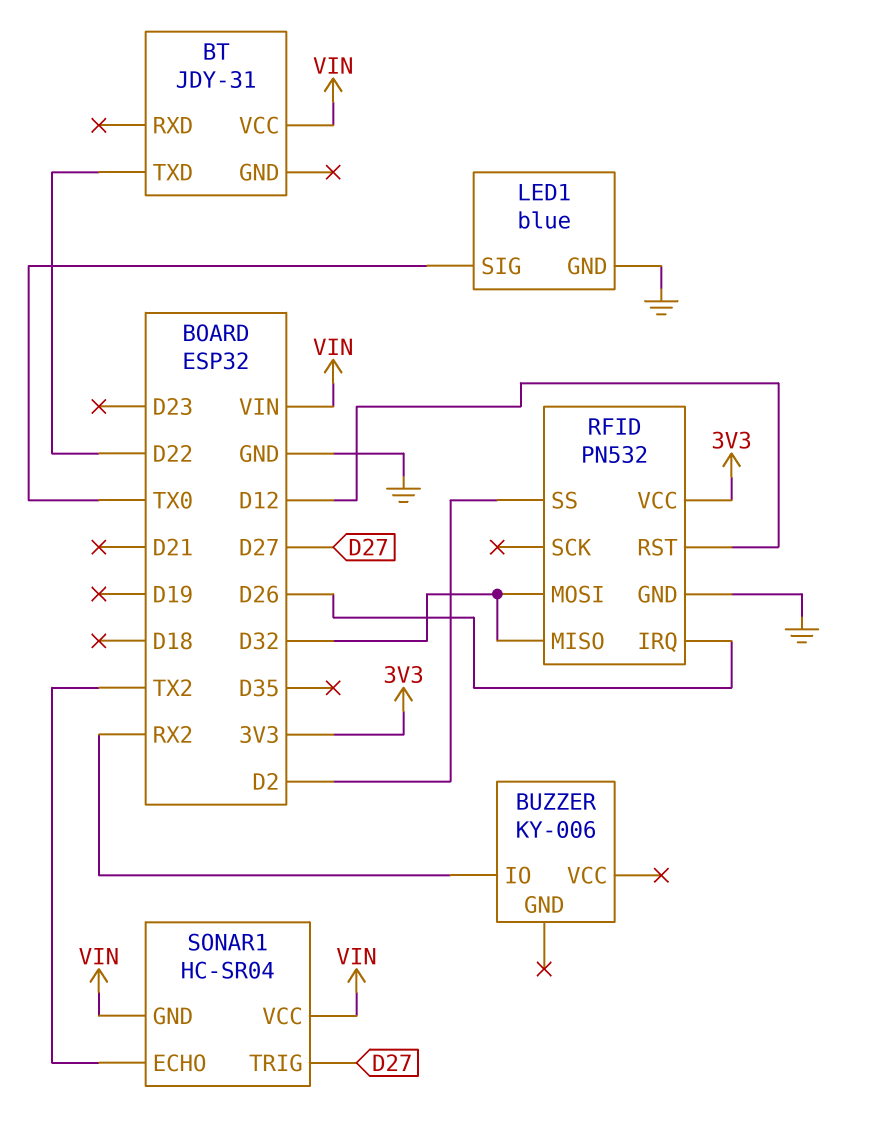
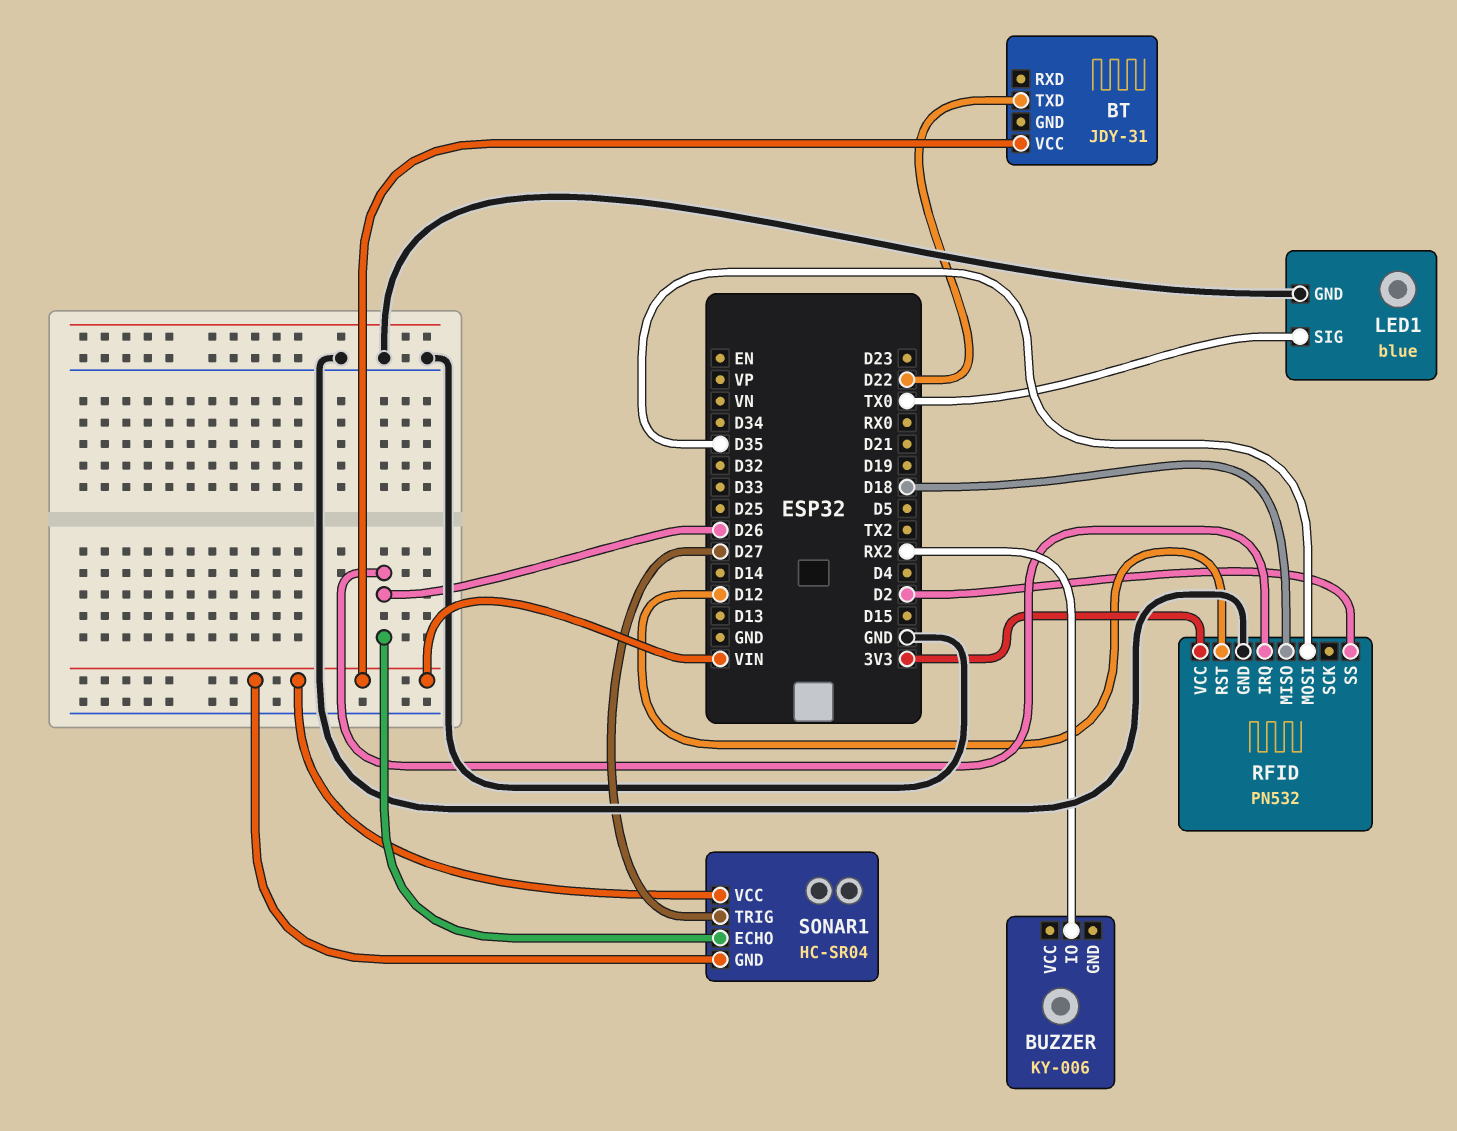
RFID pin MISO: D32 -> D18
RFID pin MOSI: D32 -> D35
SONAR1 pin ECHO: TX2 -> D26

